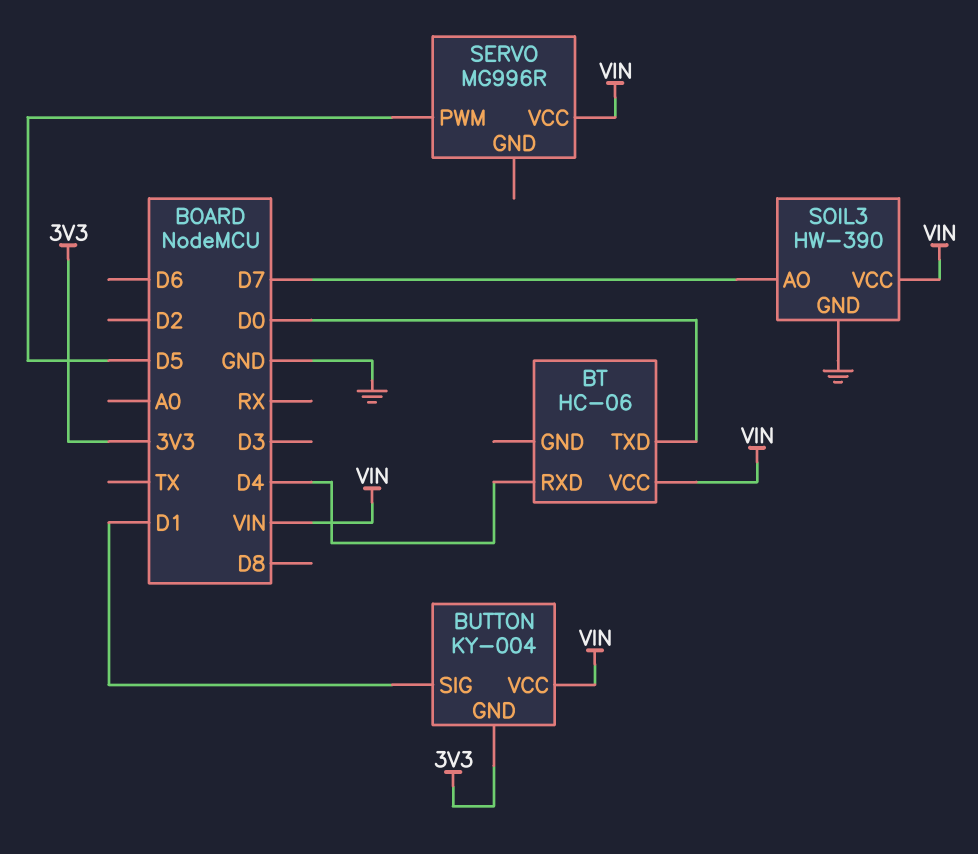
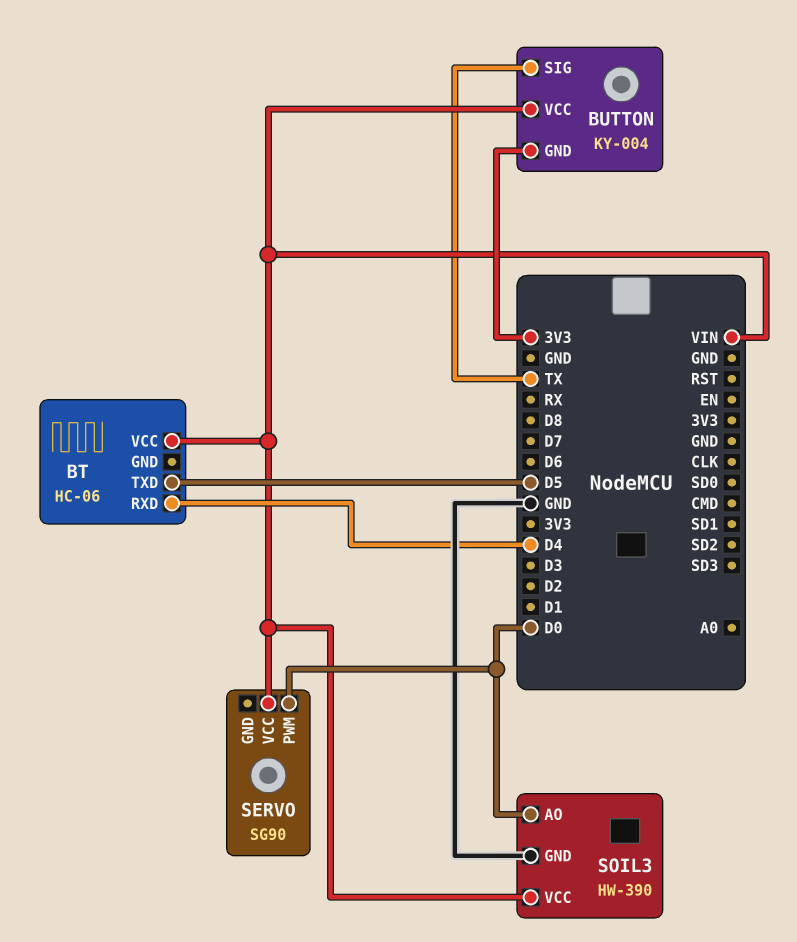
BT pin TXD: D0 -> D5
BUTTON pin SIG: D1 -> TX
SERVO: MG996R -> SG90
SERVO pin PWM: D5 -> D0
SOIL3 pin AO: D7 -> D0

